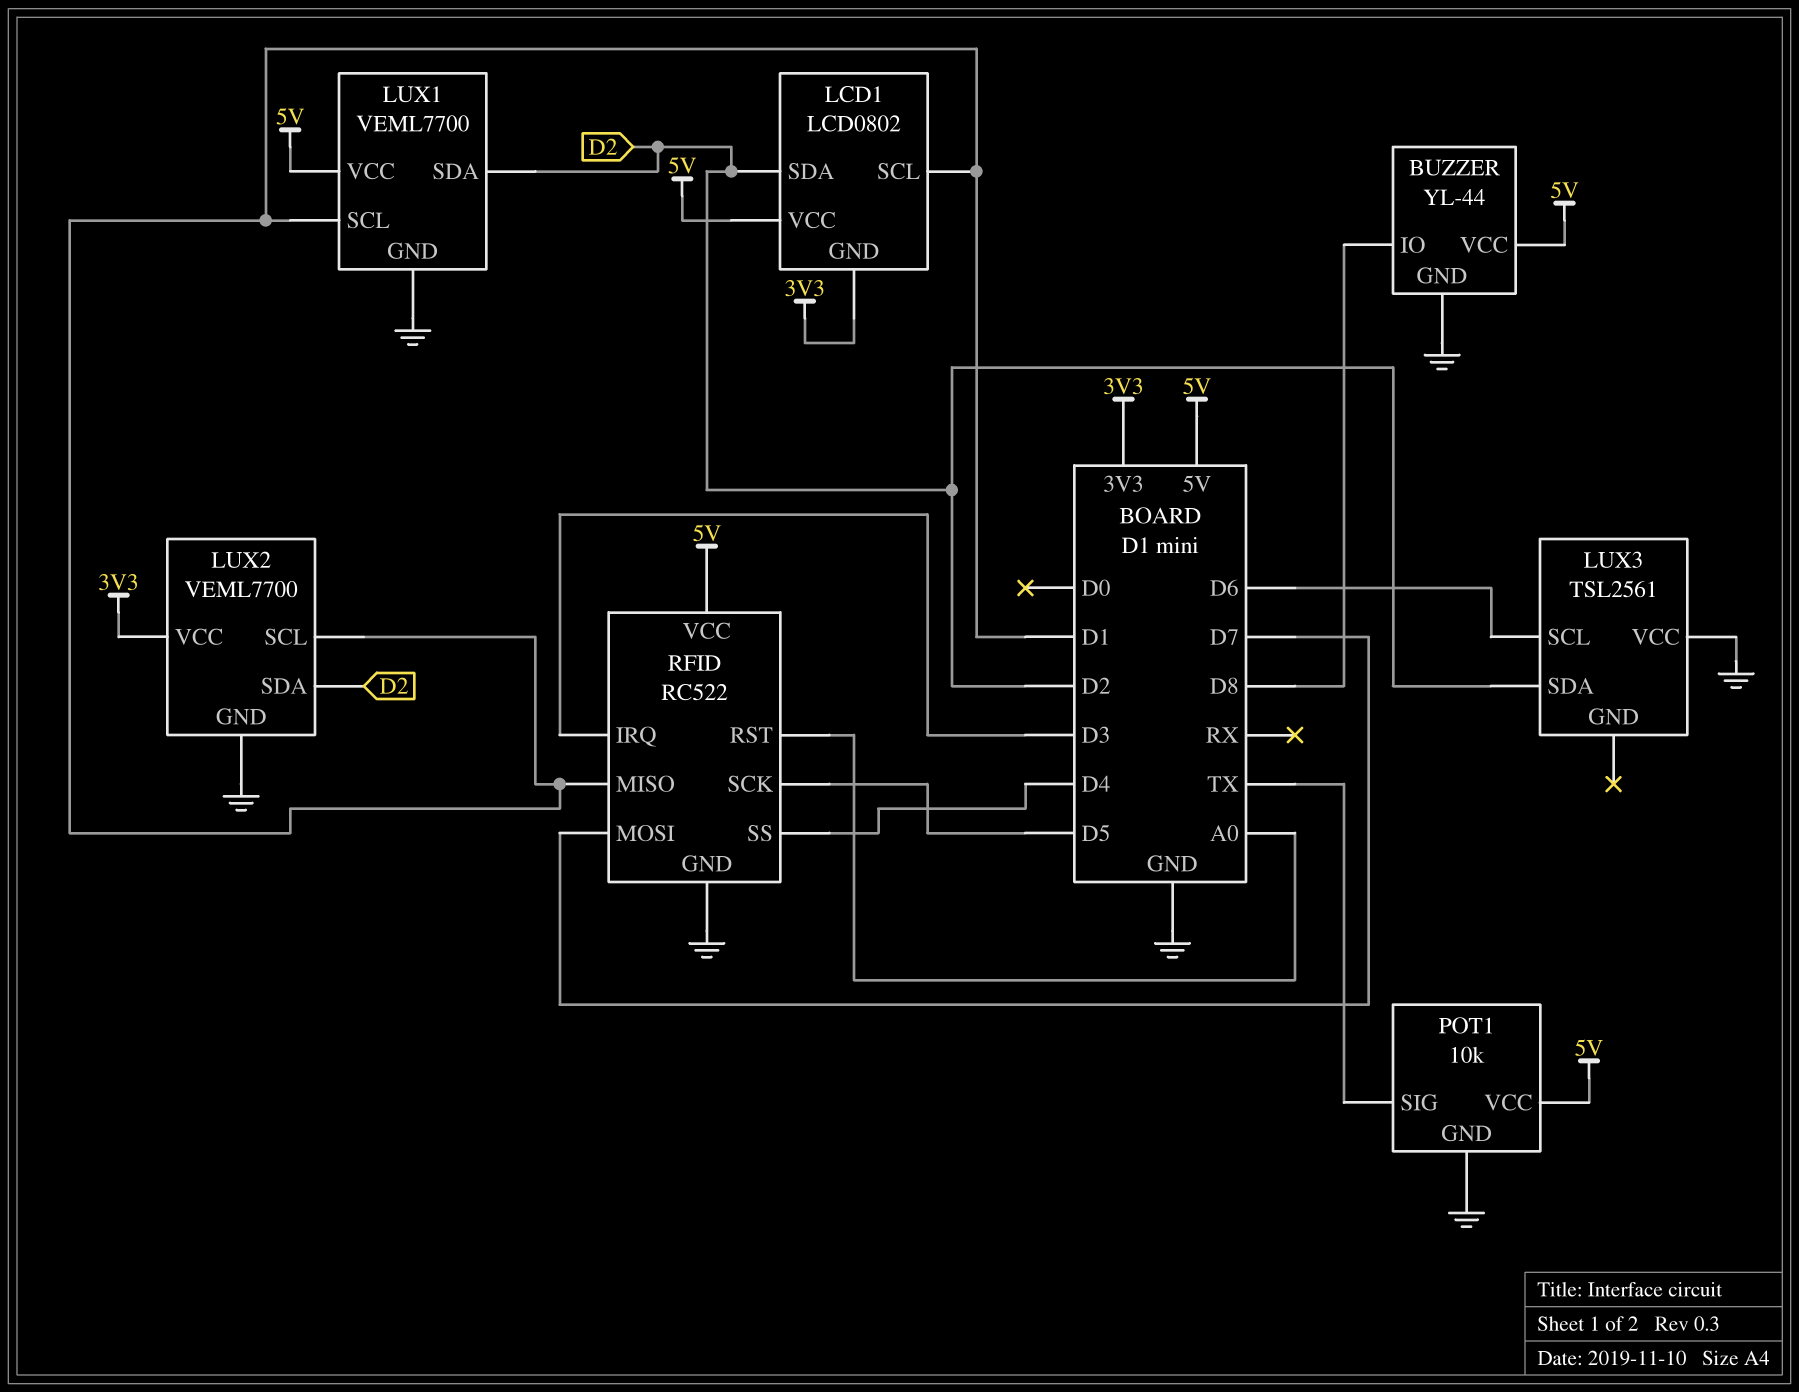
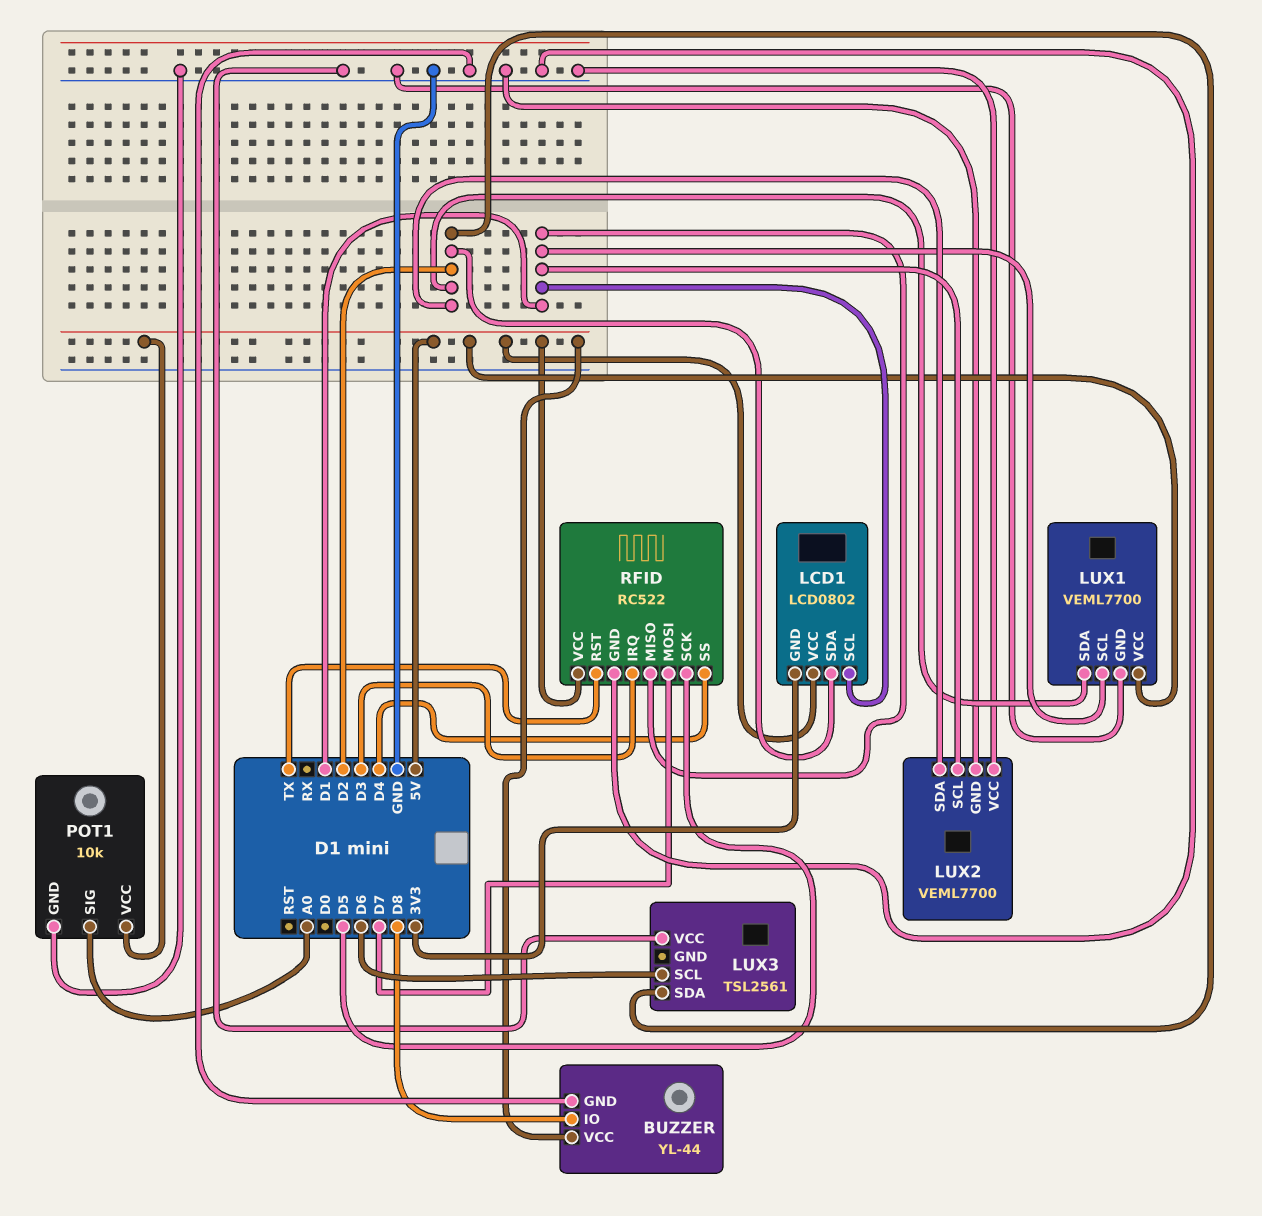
LUX2 pin VCC: 3V3 -> GND
POT1 pin SIG: TX -> A0
RFID pin RST: A0 -> TX

